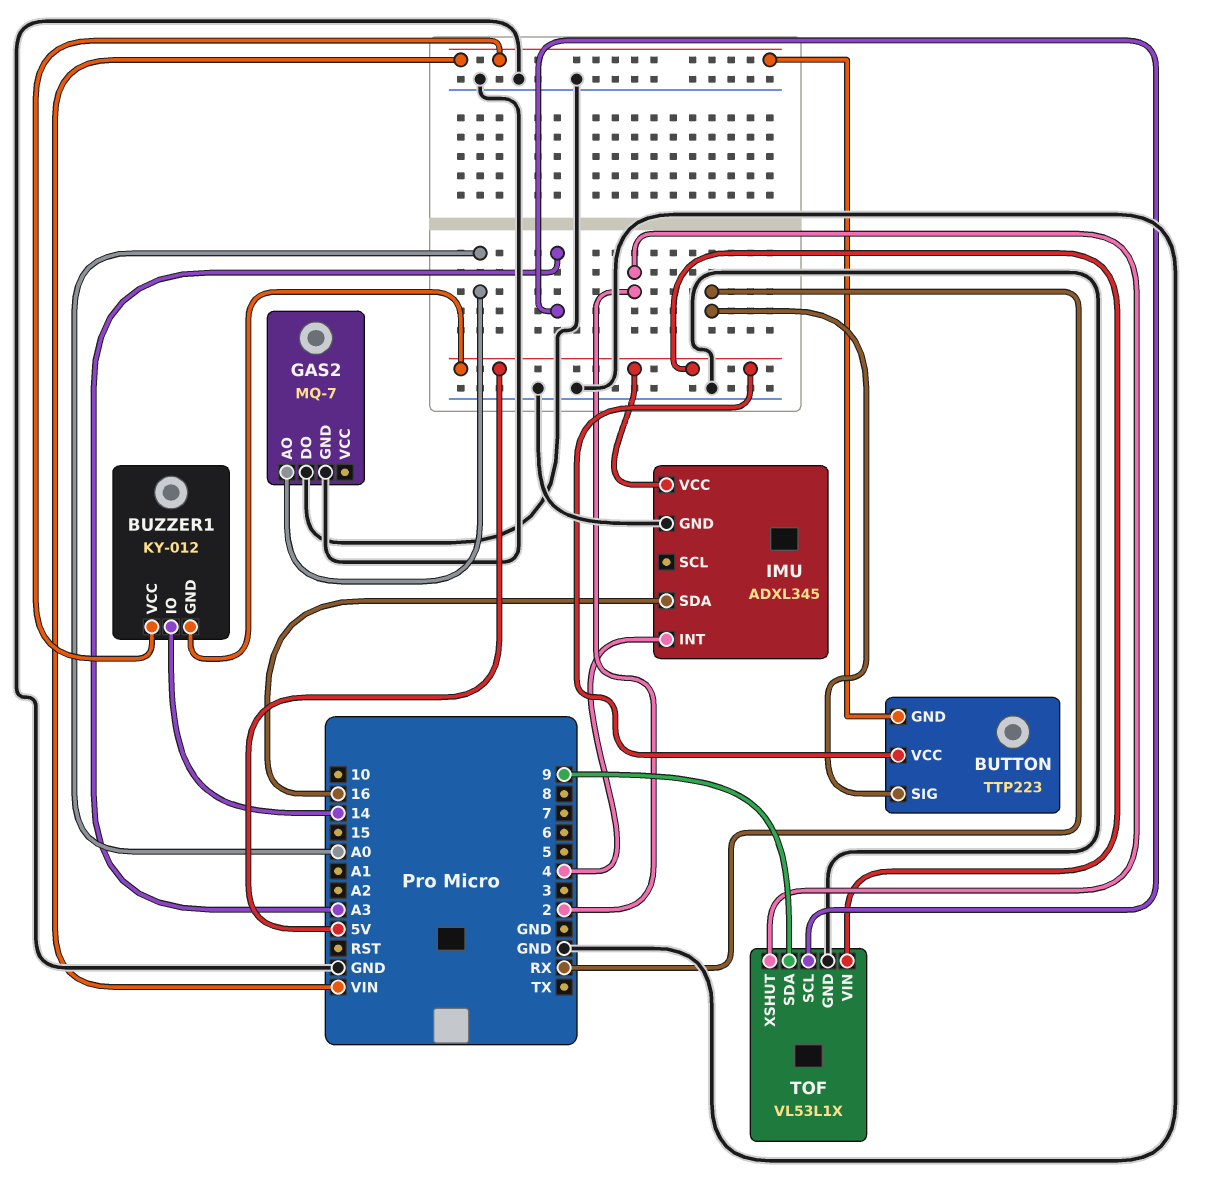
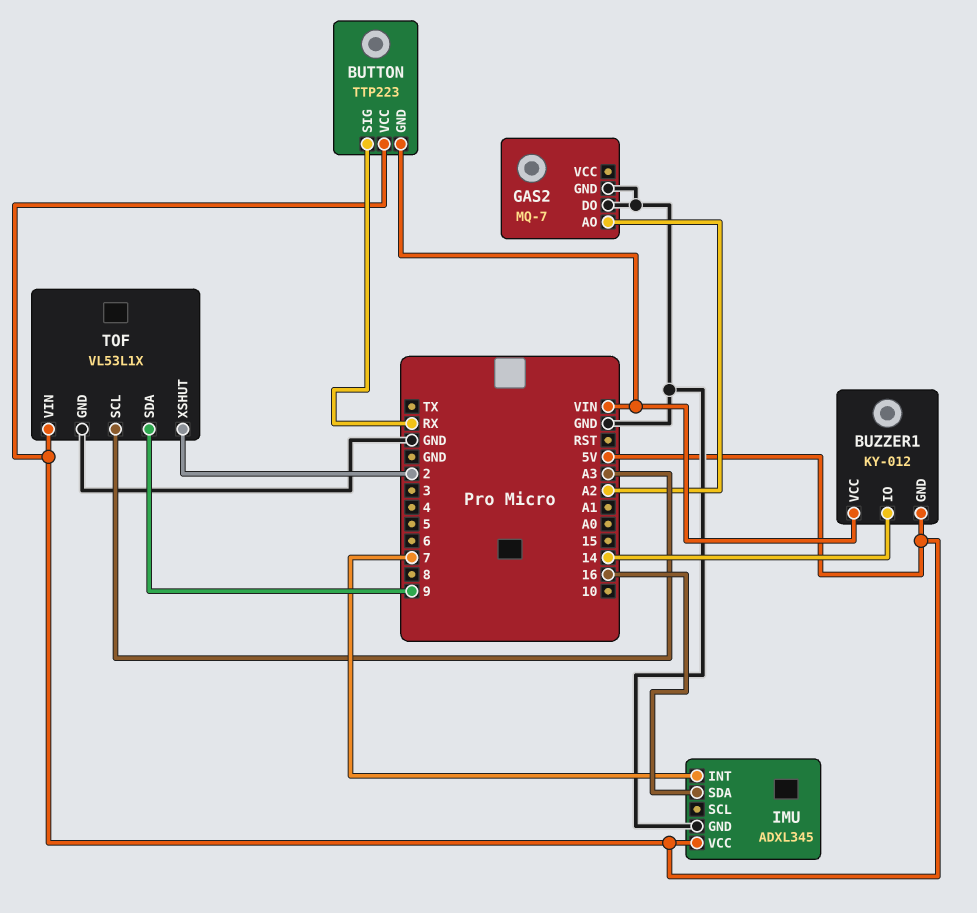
GAS2 pin AO: A0 -> A2
IMU pin INT: 4 -> 7

